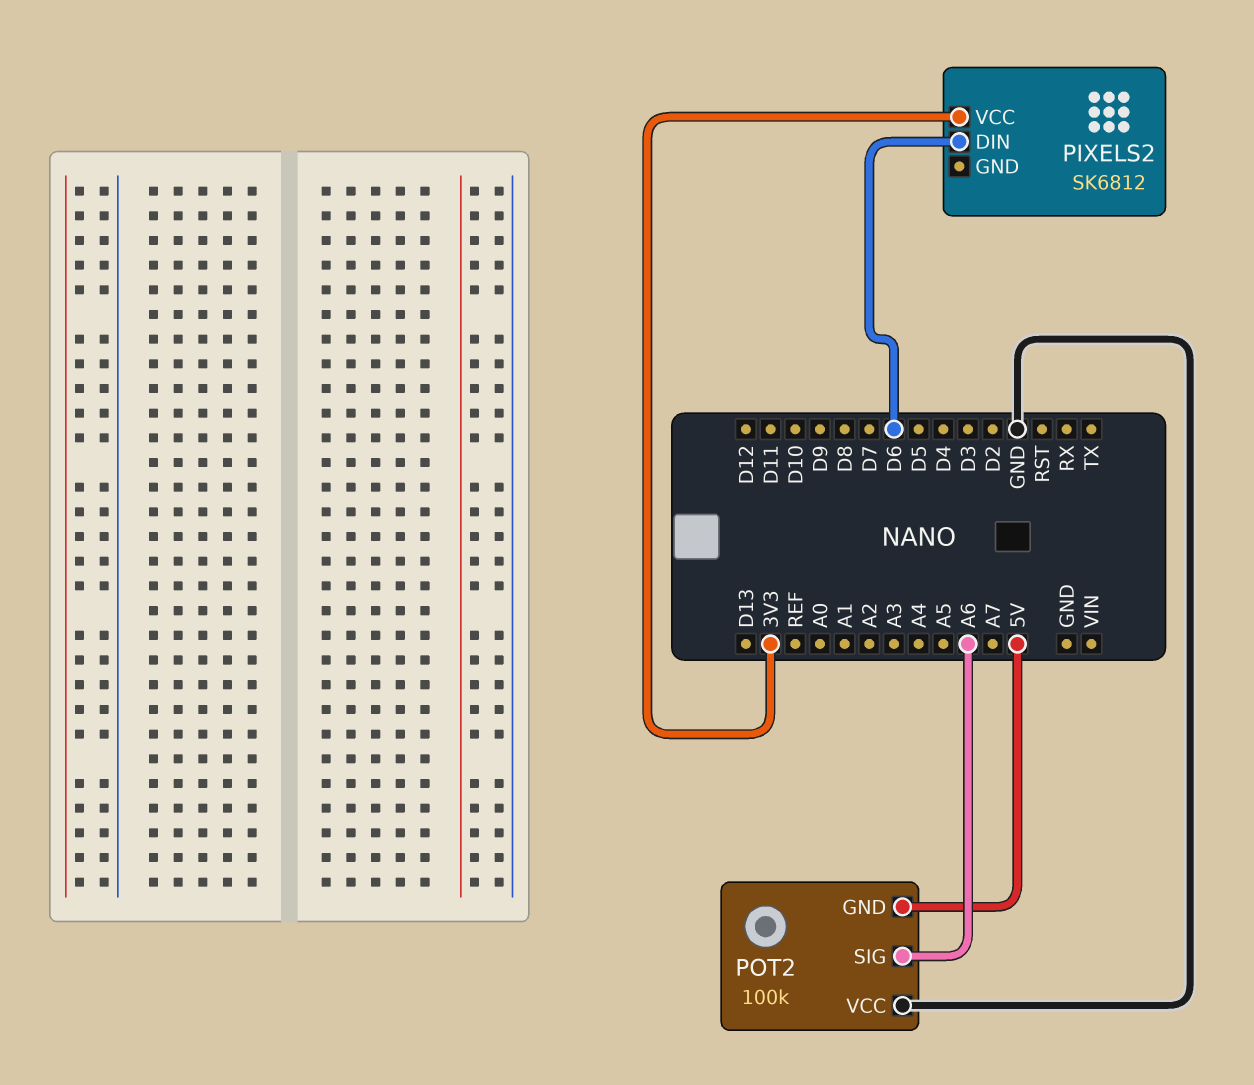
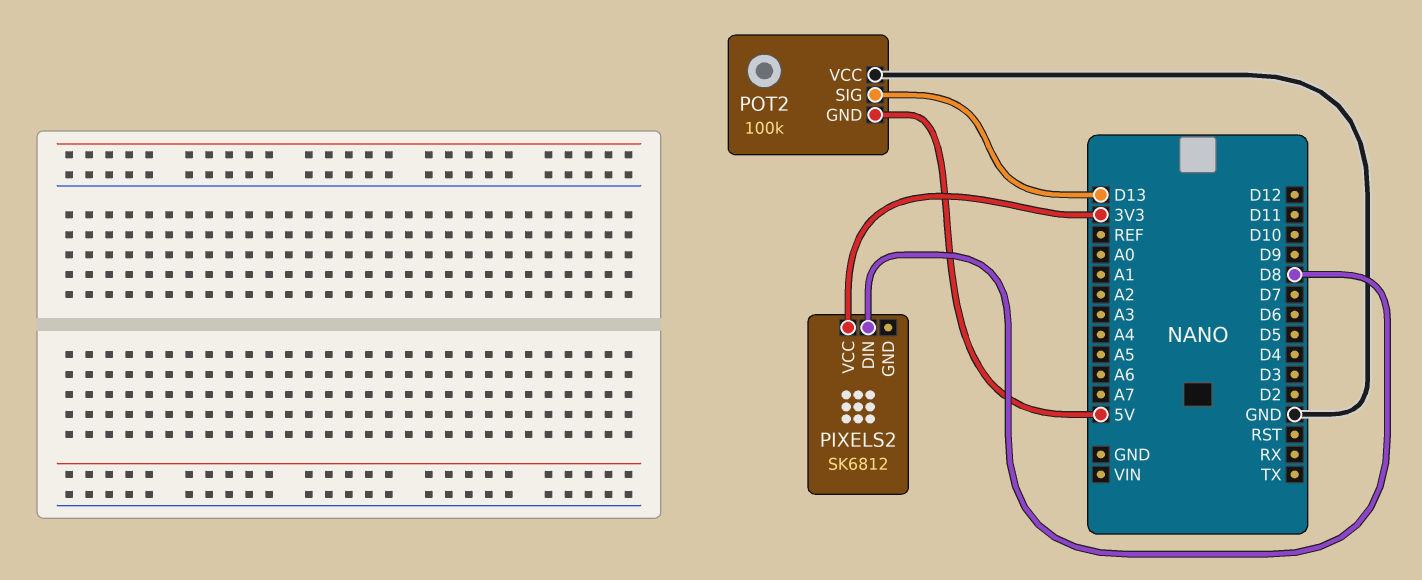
PIXELS2 pin DIN: D6 -> D8
POT2 pin SIG: A6 -> D13

